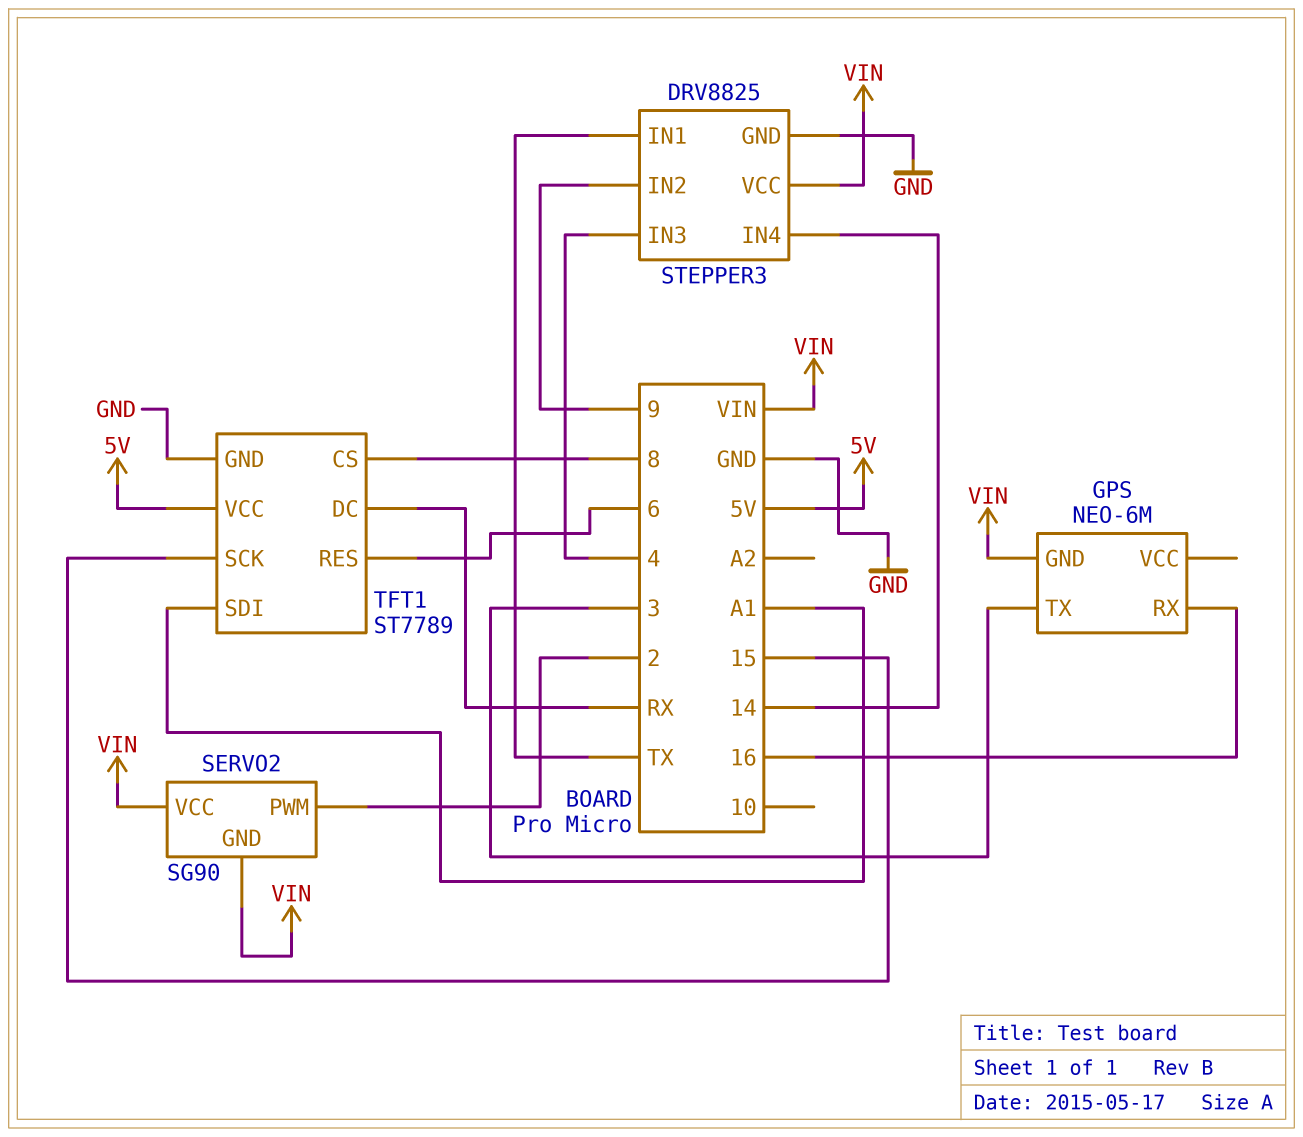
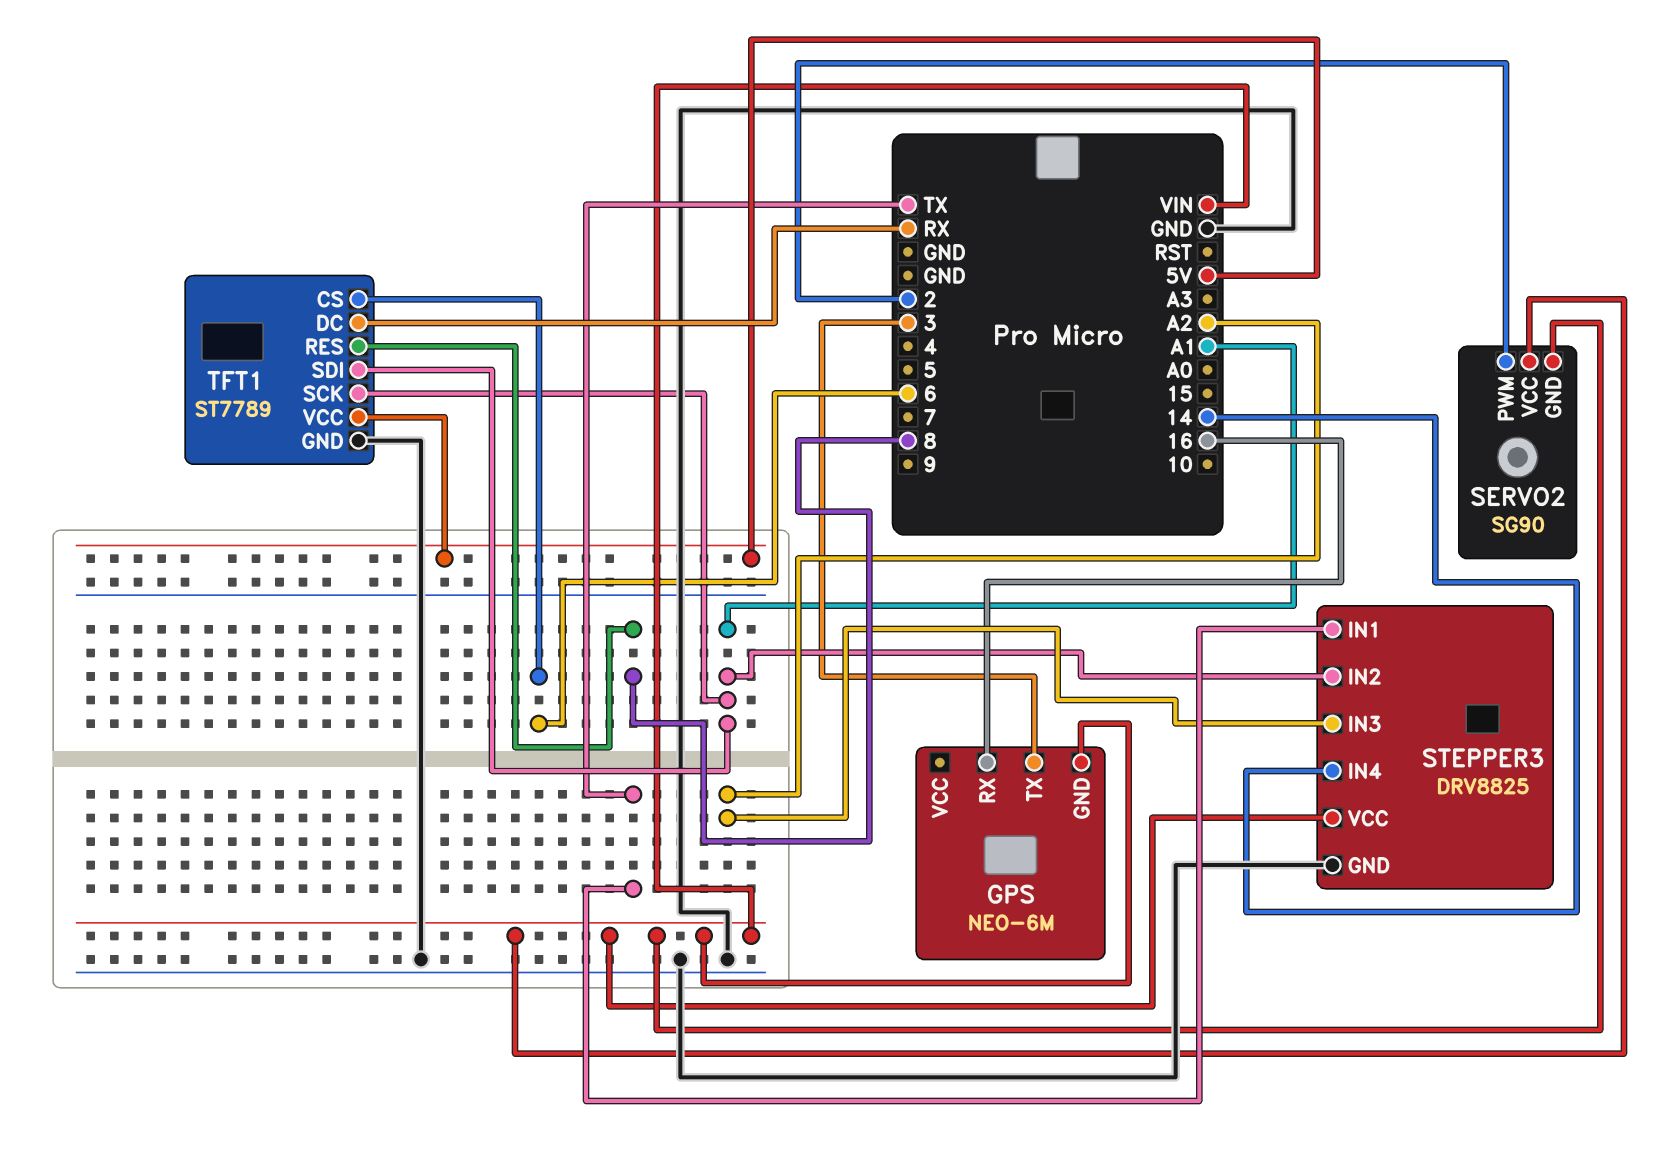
STEPPER3 pin IN2: 9 -> A1
STEPPER3 pin IN3: 4 -> A2
TFT1 pin CS: 8 -> 6
TFT1 pin RES: 6 -> 8
TFT1 pin SCK: 15 -> A1

